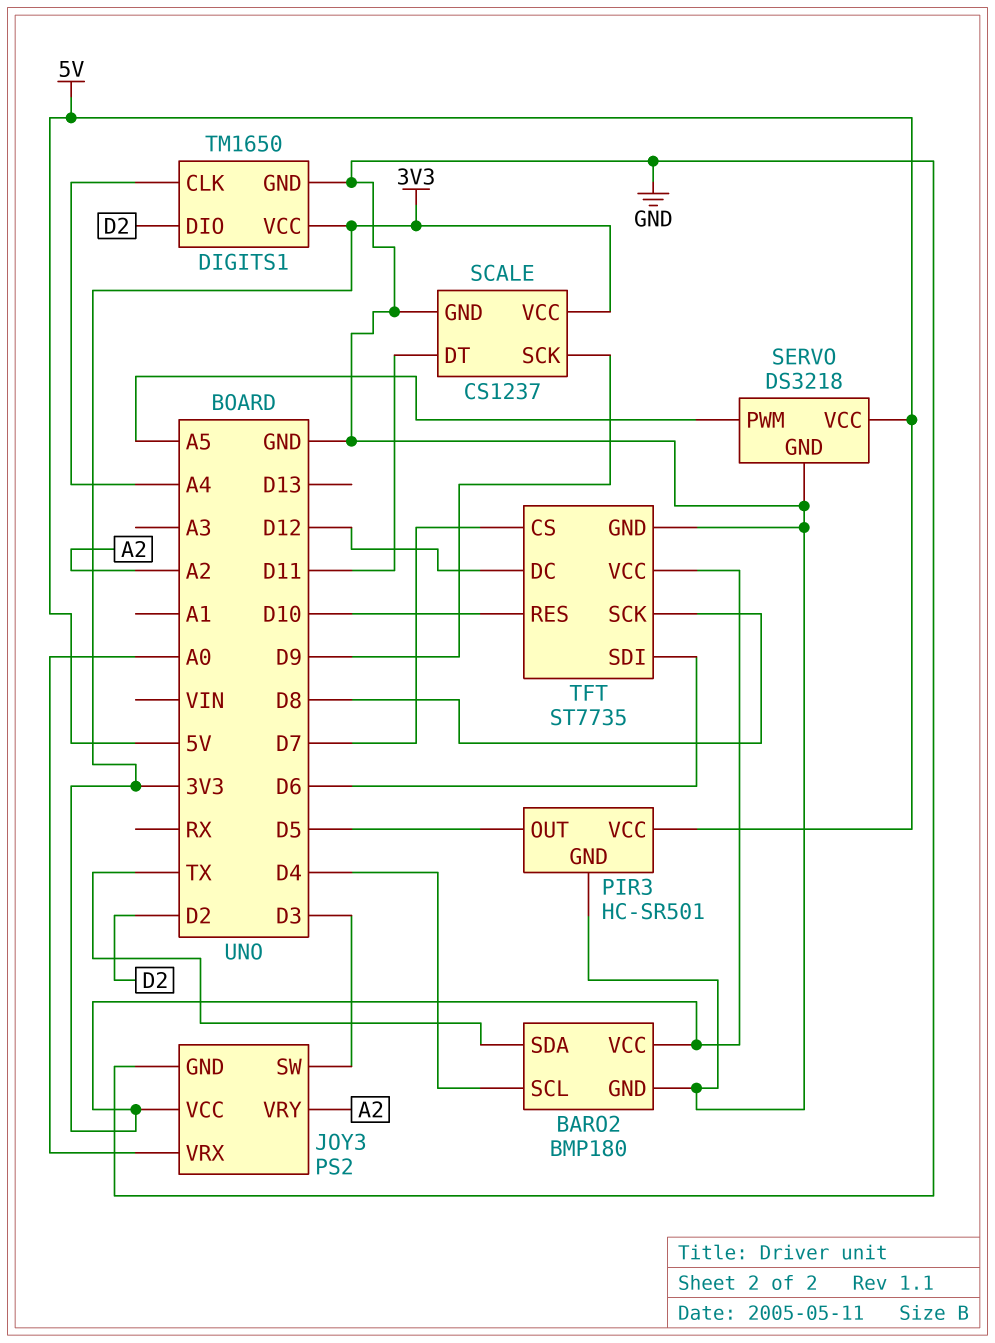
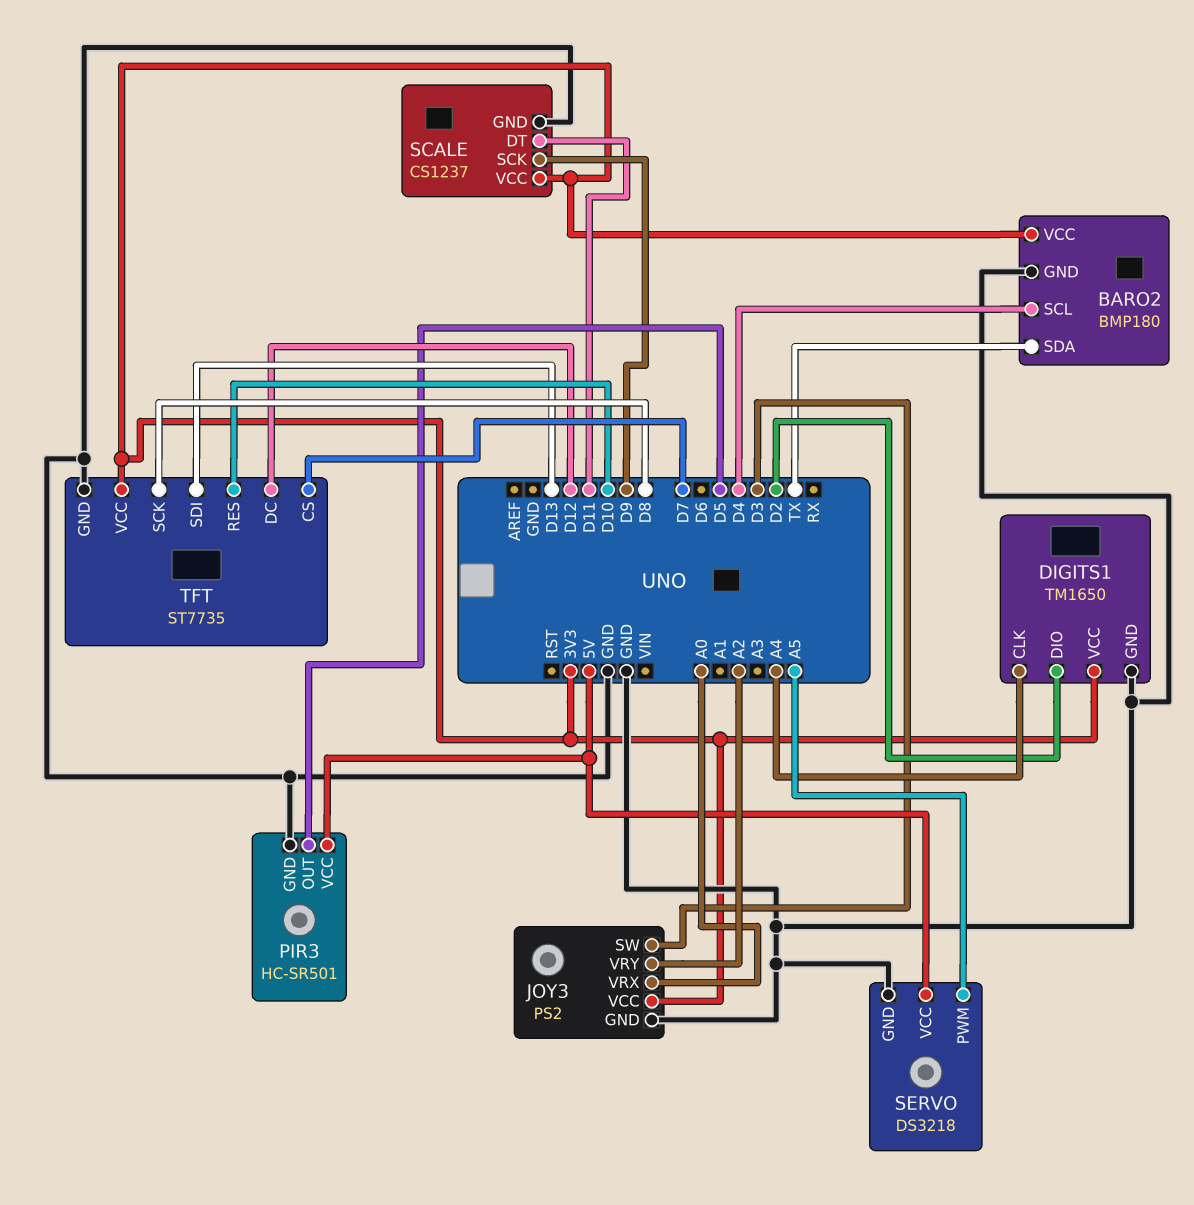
TFT pin SDI: D6 -> D13

